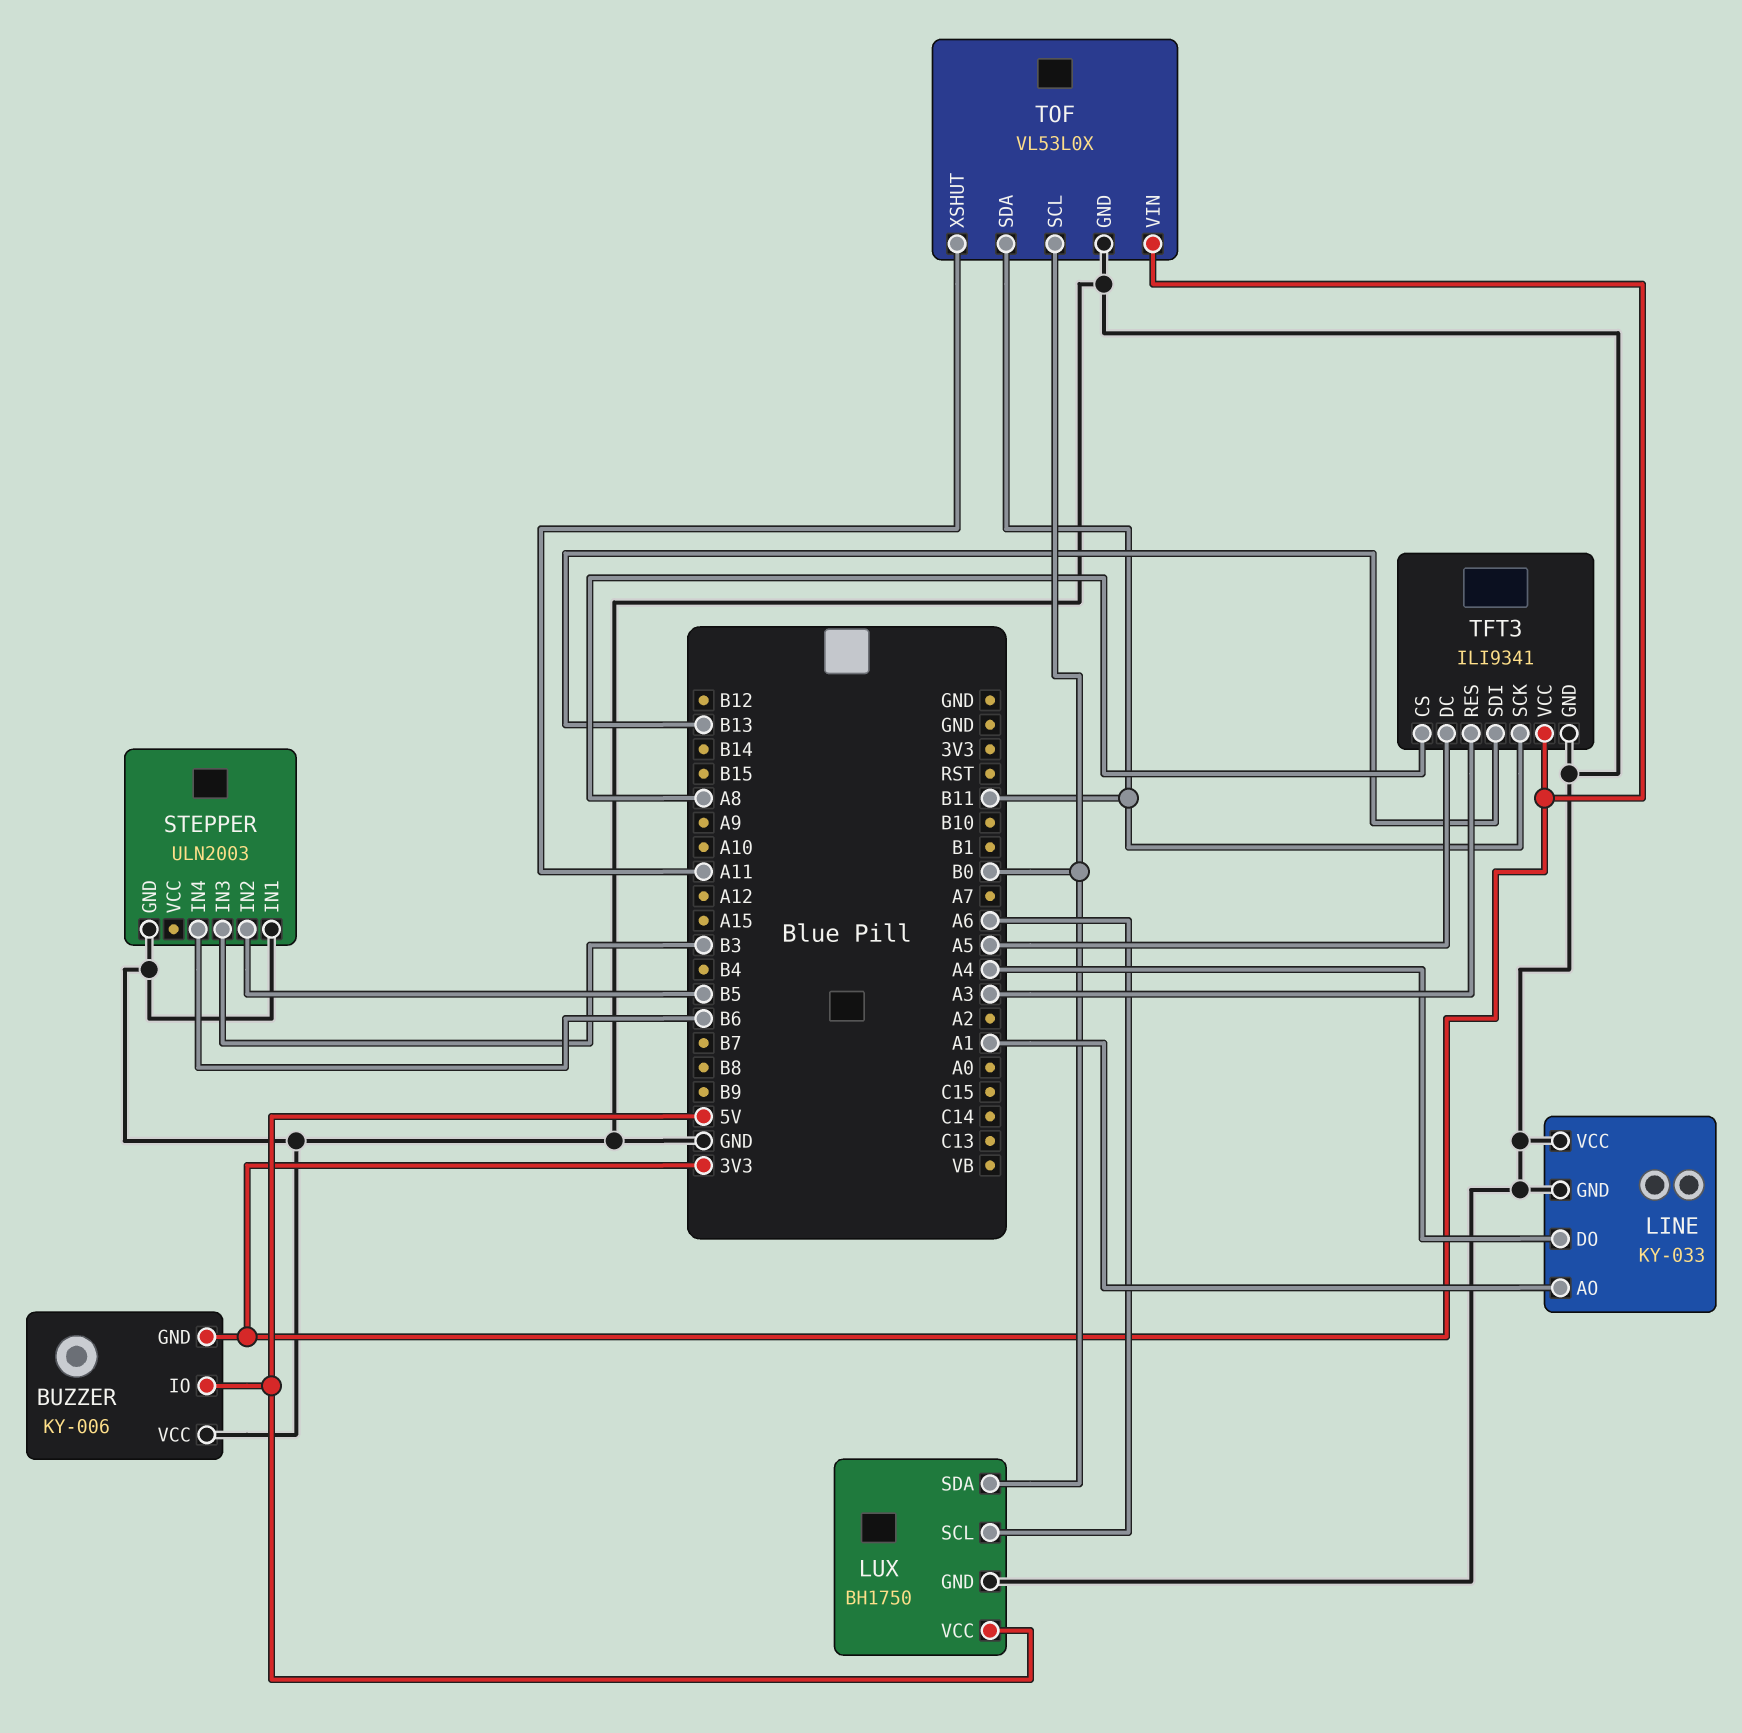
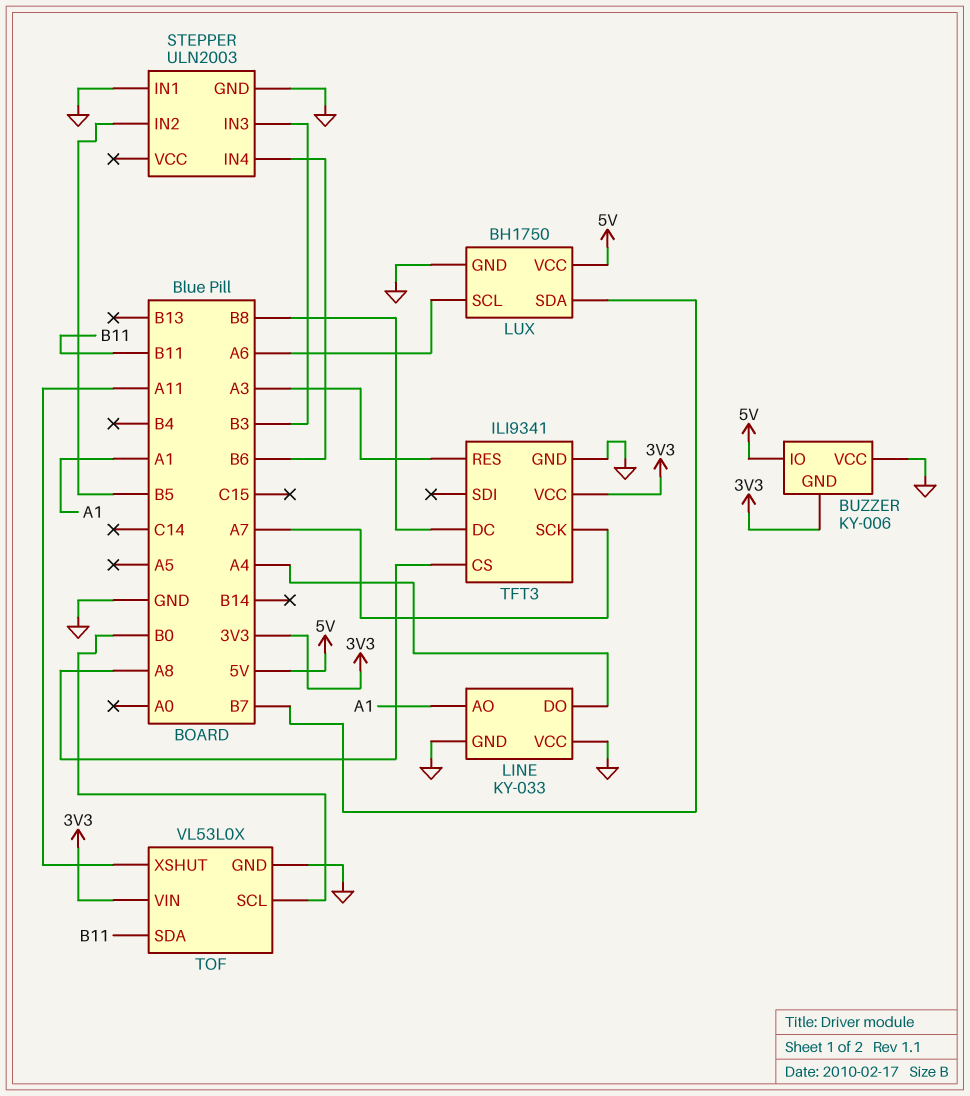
LUX pin SDA: B0 -> B7
TFT3 pin DC: A5 -> B8
TFT3 pin SCK: B11 -> A7
TFT3 pin SDI: B13 -> none

